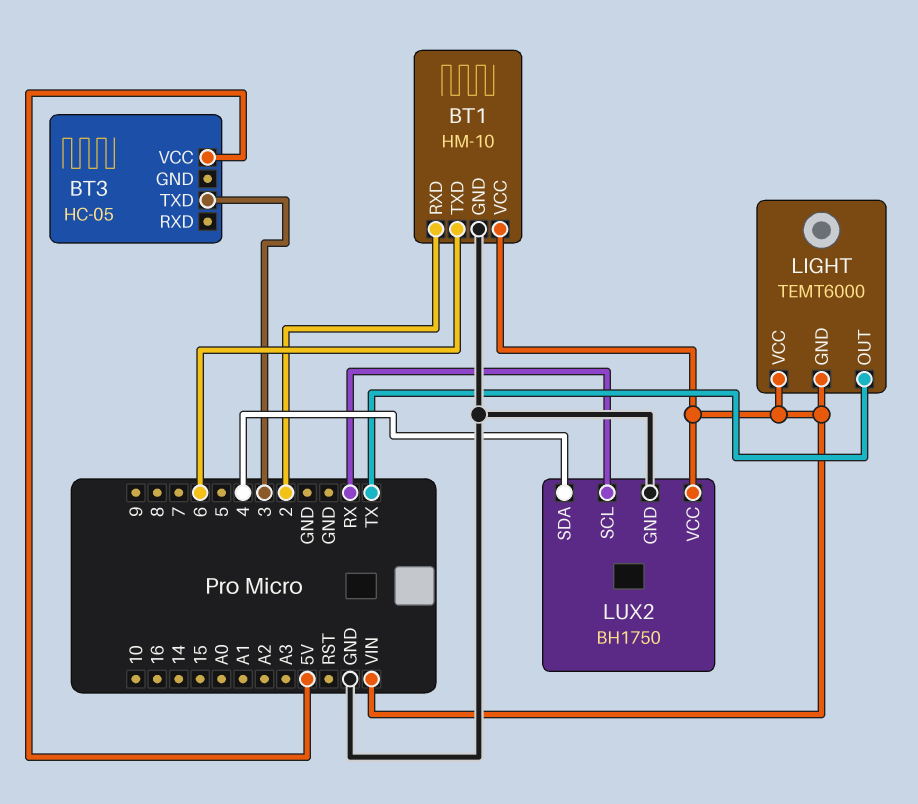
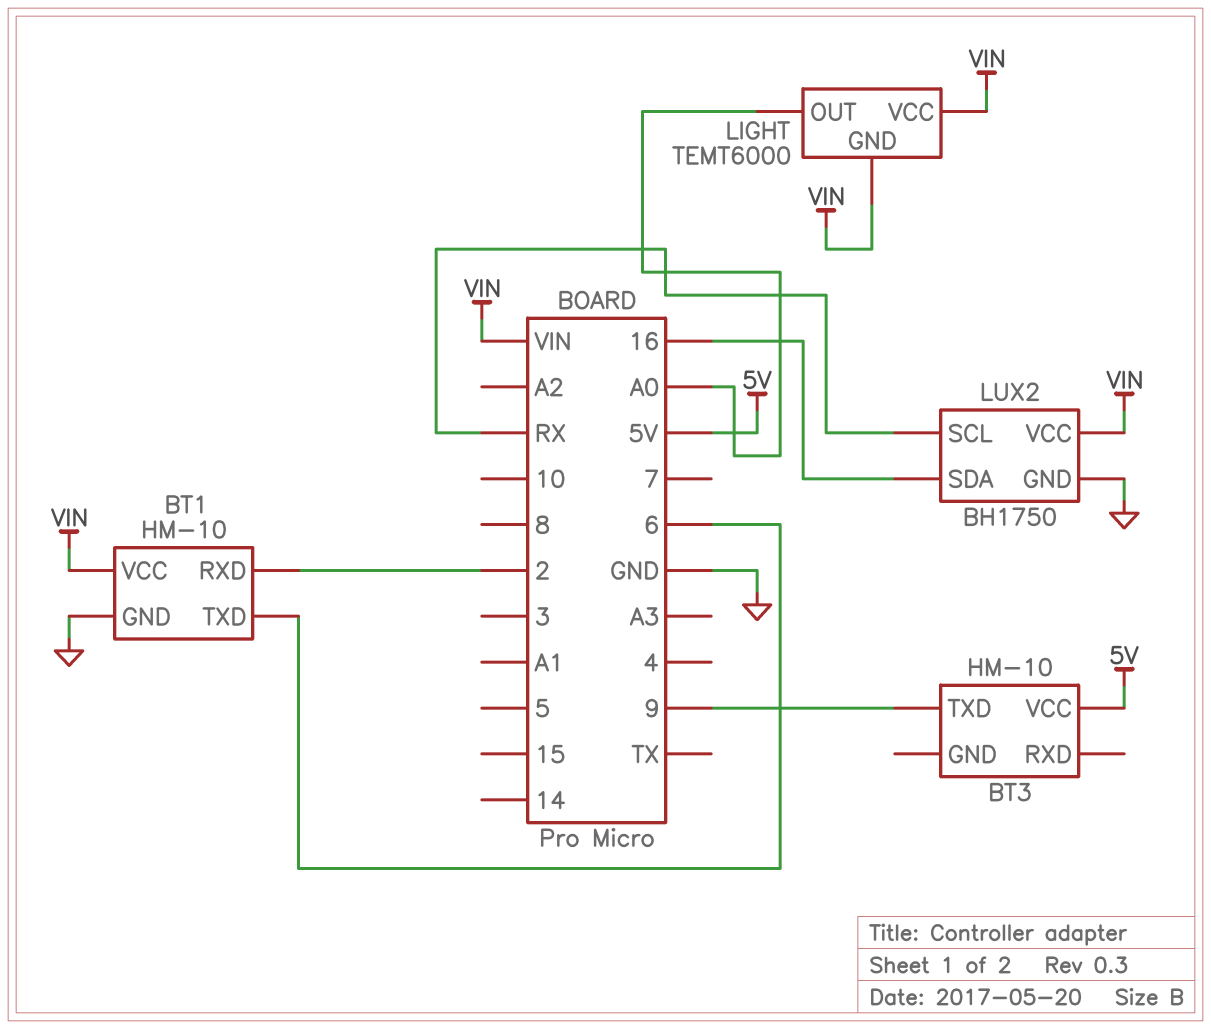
BT3: HC-05 -> HM-10
BT3 pin TXD: 3 -> 9
LIGHT pin OUT: TX -> A0
LUX2 pin SDA: 4 -> 16

